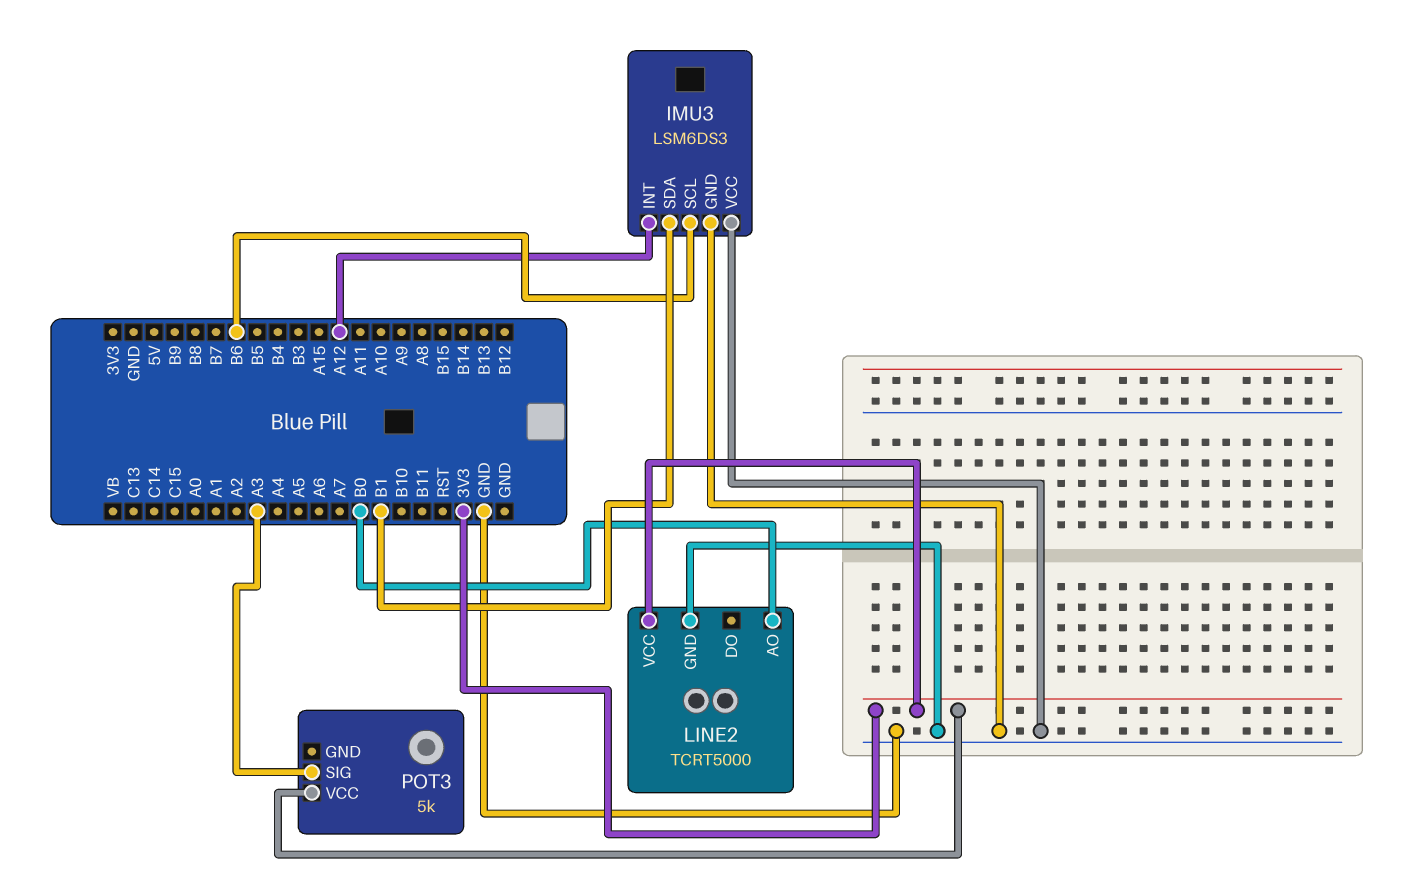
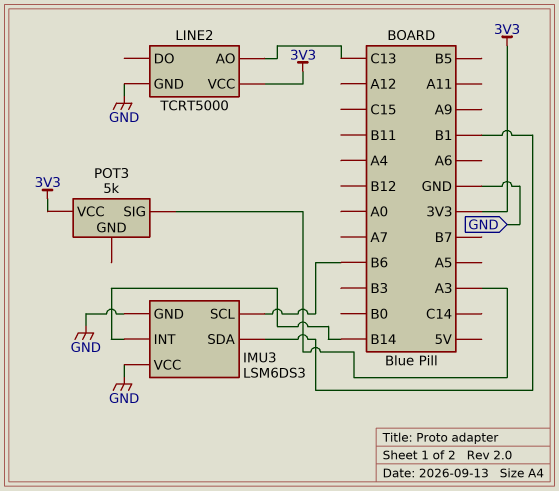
IMU3 pin INT: A12 -> B14
LINE2 pin AO: B0 -> C13

